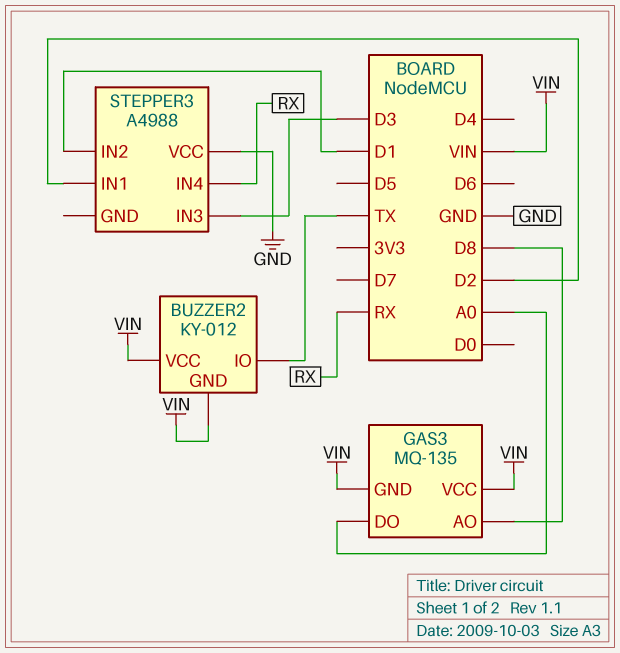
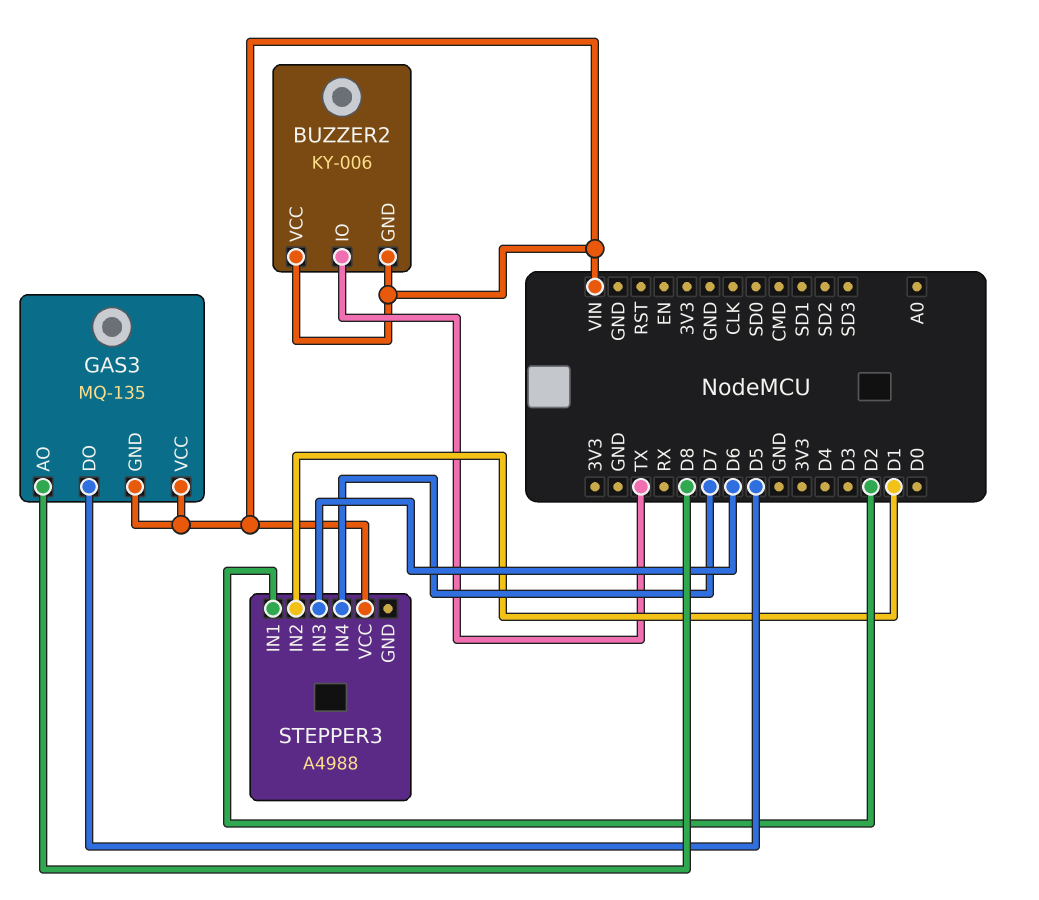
BUZZER2: KY-012 -> KY-006
GAS3 pin DO: A0 -> D5
STEPPER3 pin IN3: D3 -> D6
STEPPER3 pin IN4: RX -> D7
STEPPER3 pin VCC: GND -> VIN

